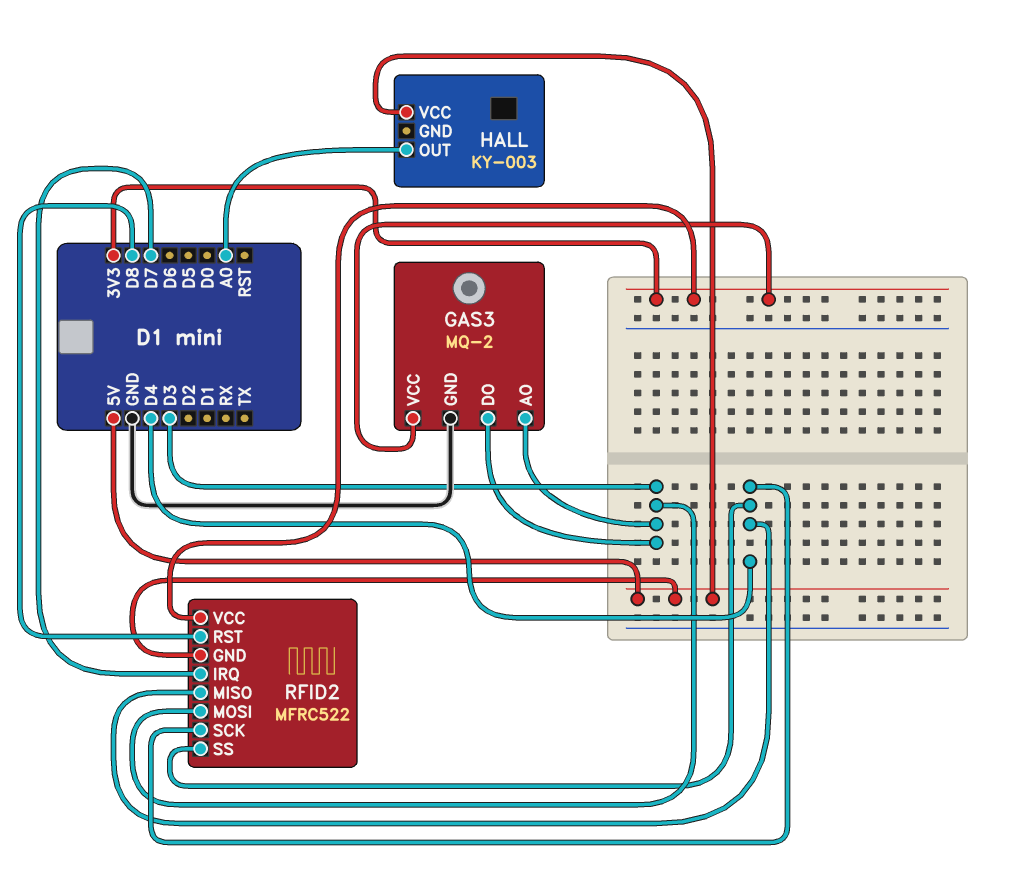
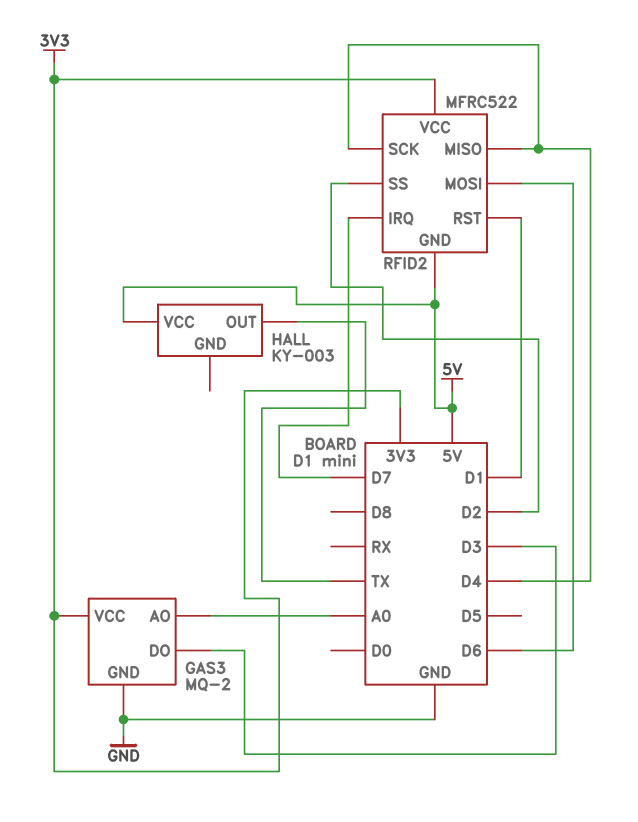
GAS3 pin AO: D3 -> A0
HALL pin OUT: A0 -> TX
RFID2 pin MOSI: D3 -> D6
RFID2 pin RST: D8 -> D1
RFID2 pin SS: D4 -> D2

